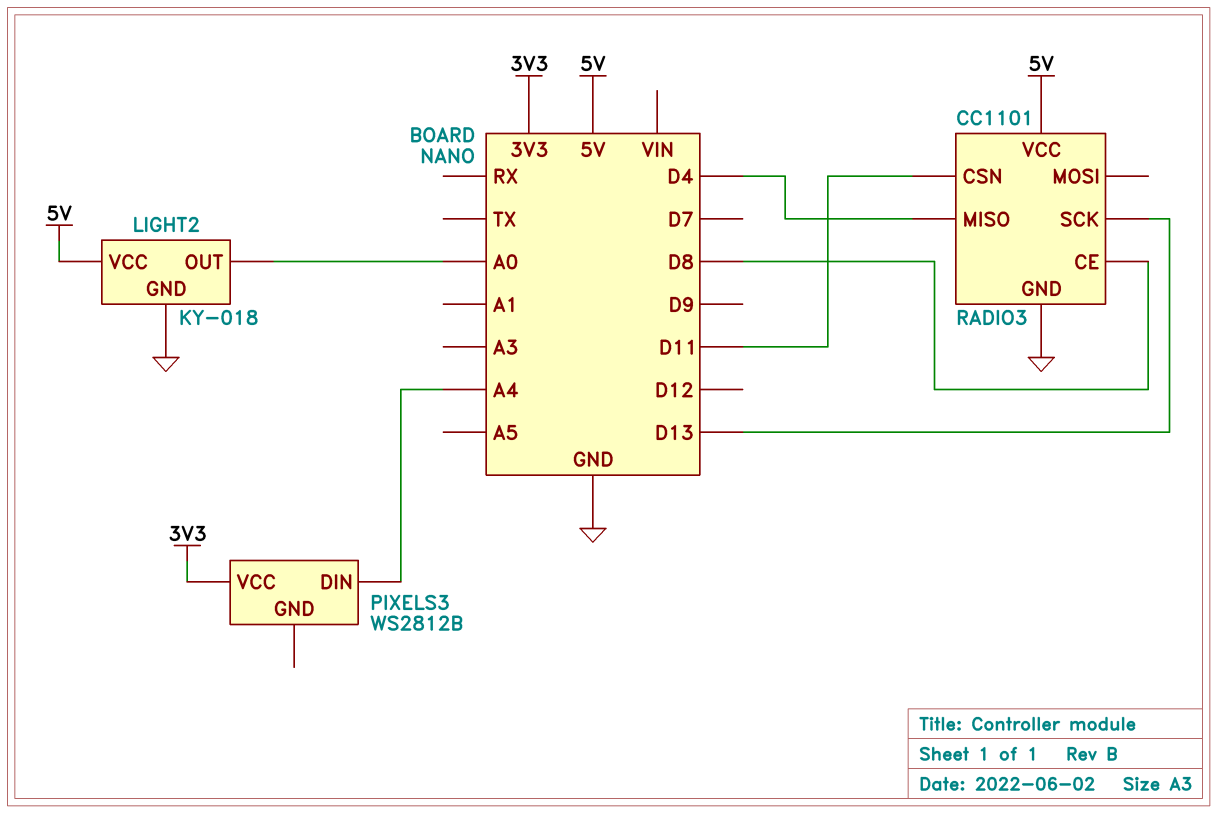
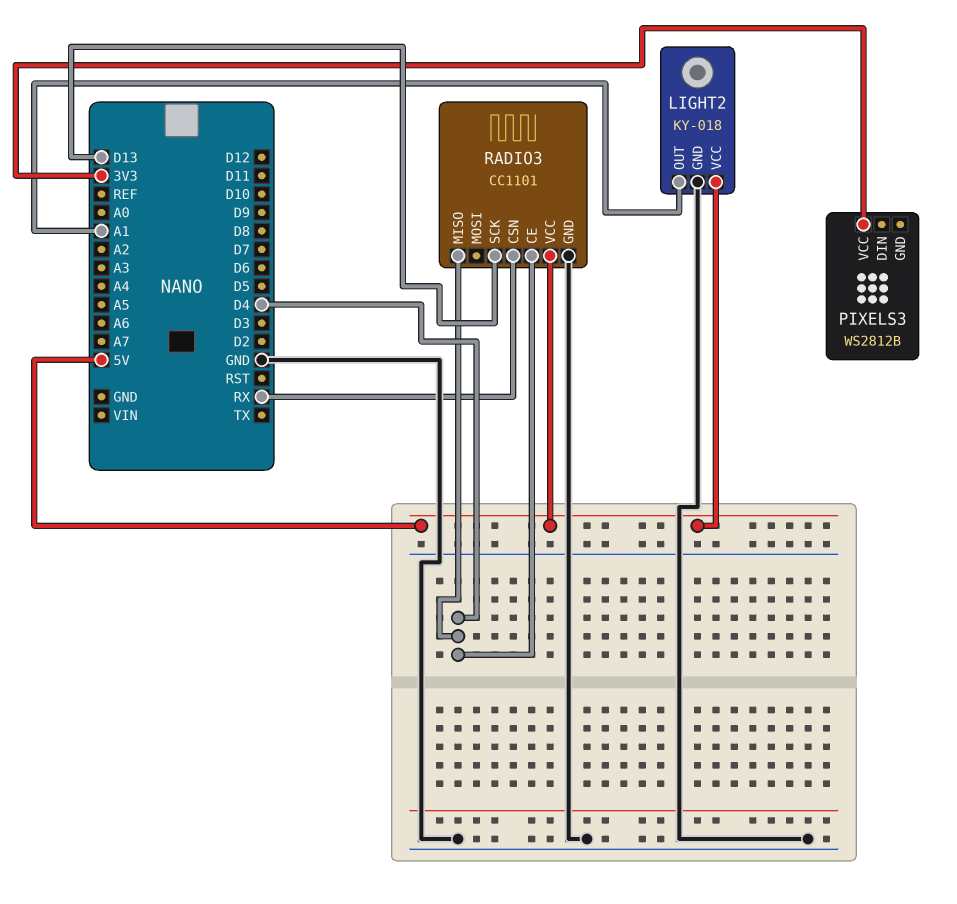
LIGHT2 pin OUT: A0 -> A1
PIXELS3 pin DIN: A4 -> none
RADIO3 pin CE: D8 -> D4
RADIO3 pin CSN: D11 -> RX

